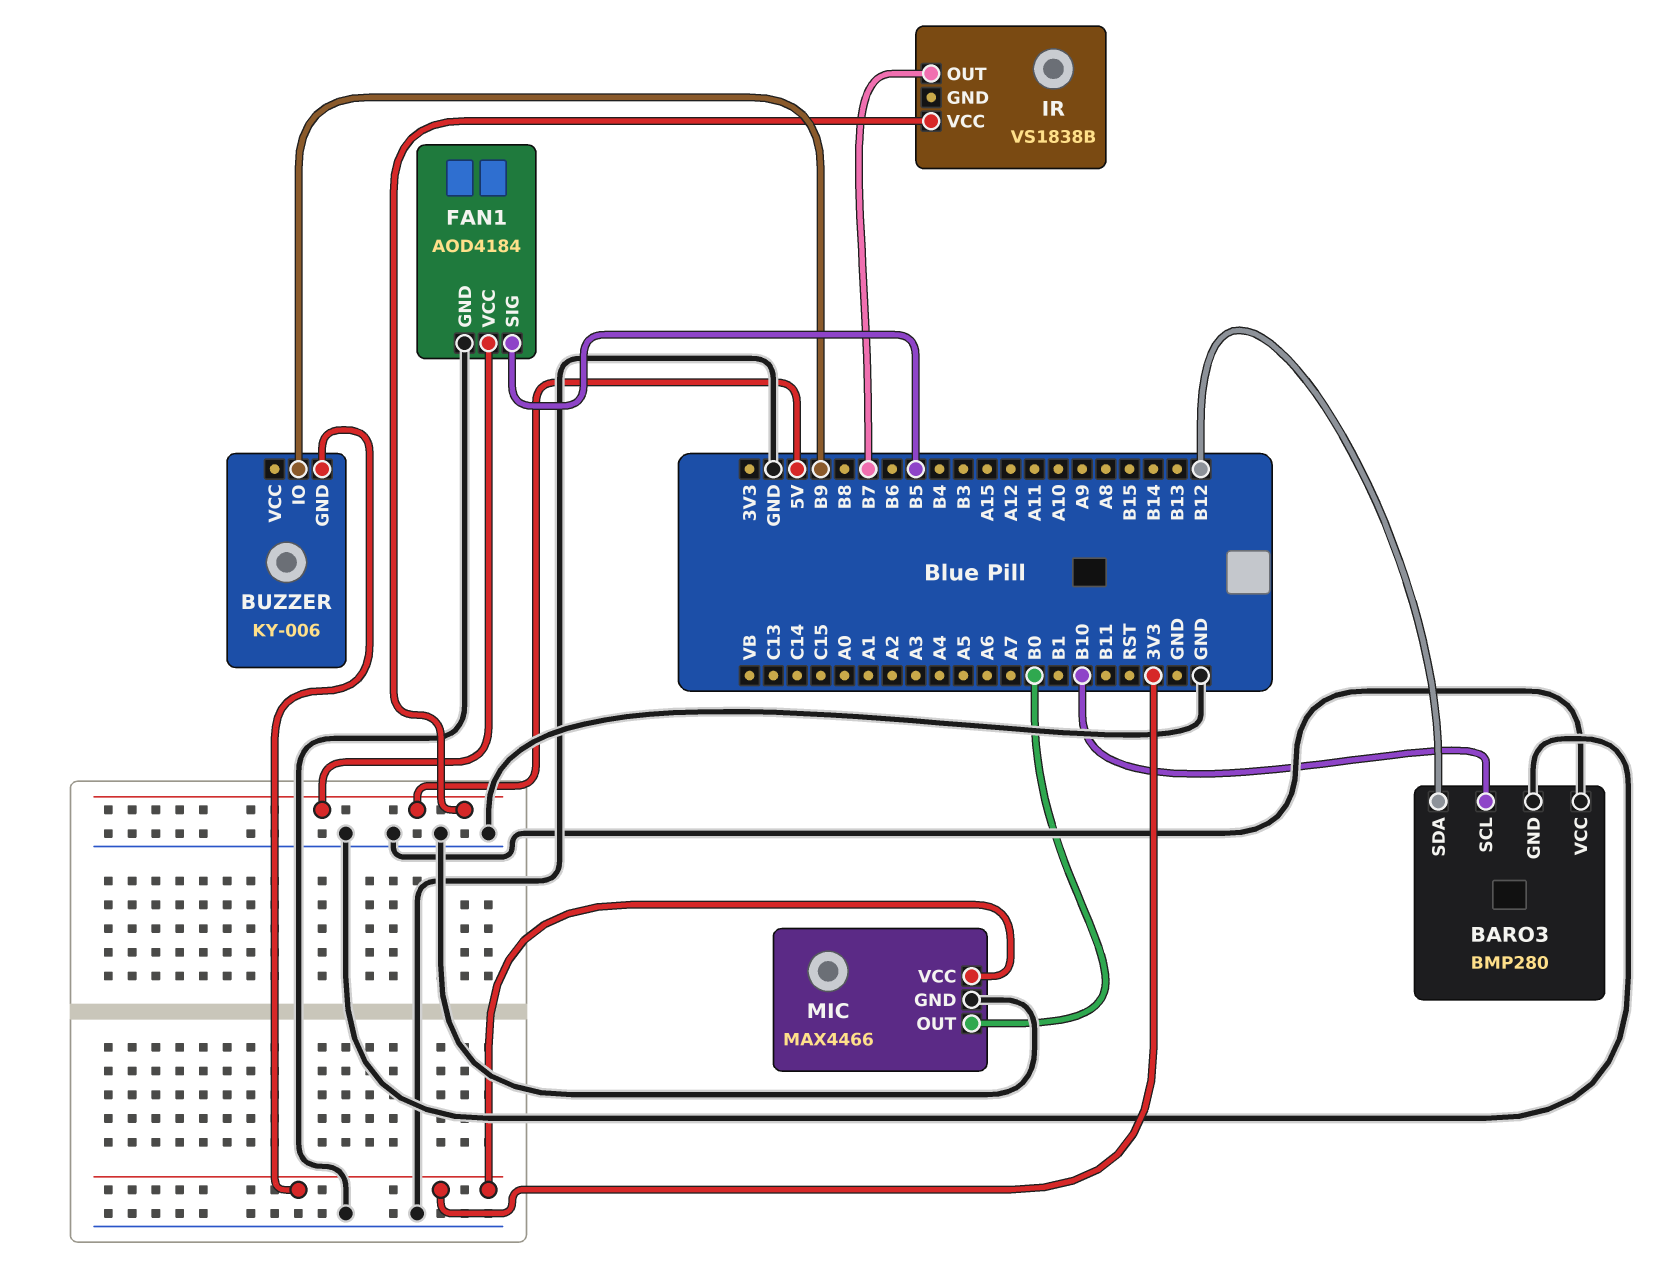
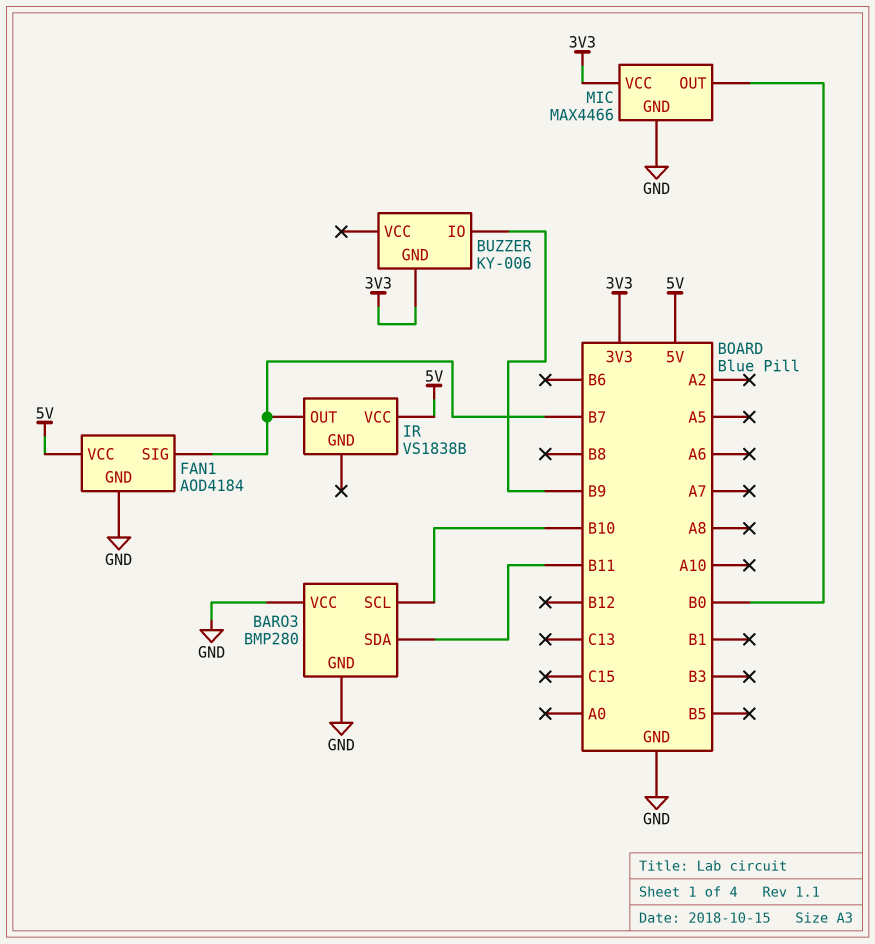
BARO3 pin SDA: B12 -> B11
FAN1 pin SIG: B5 -> B7

